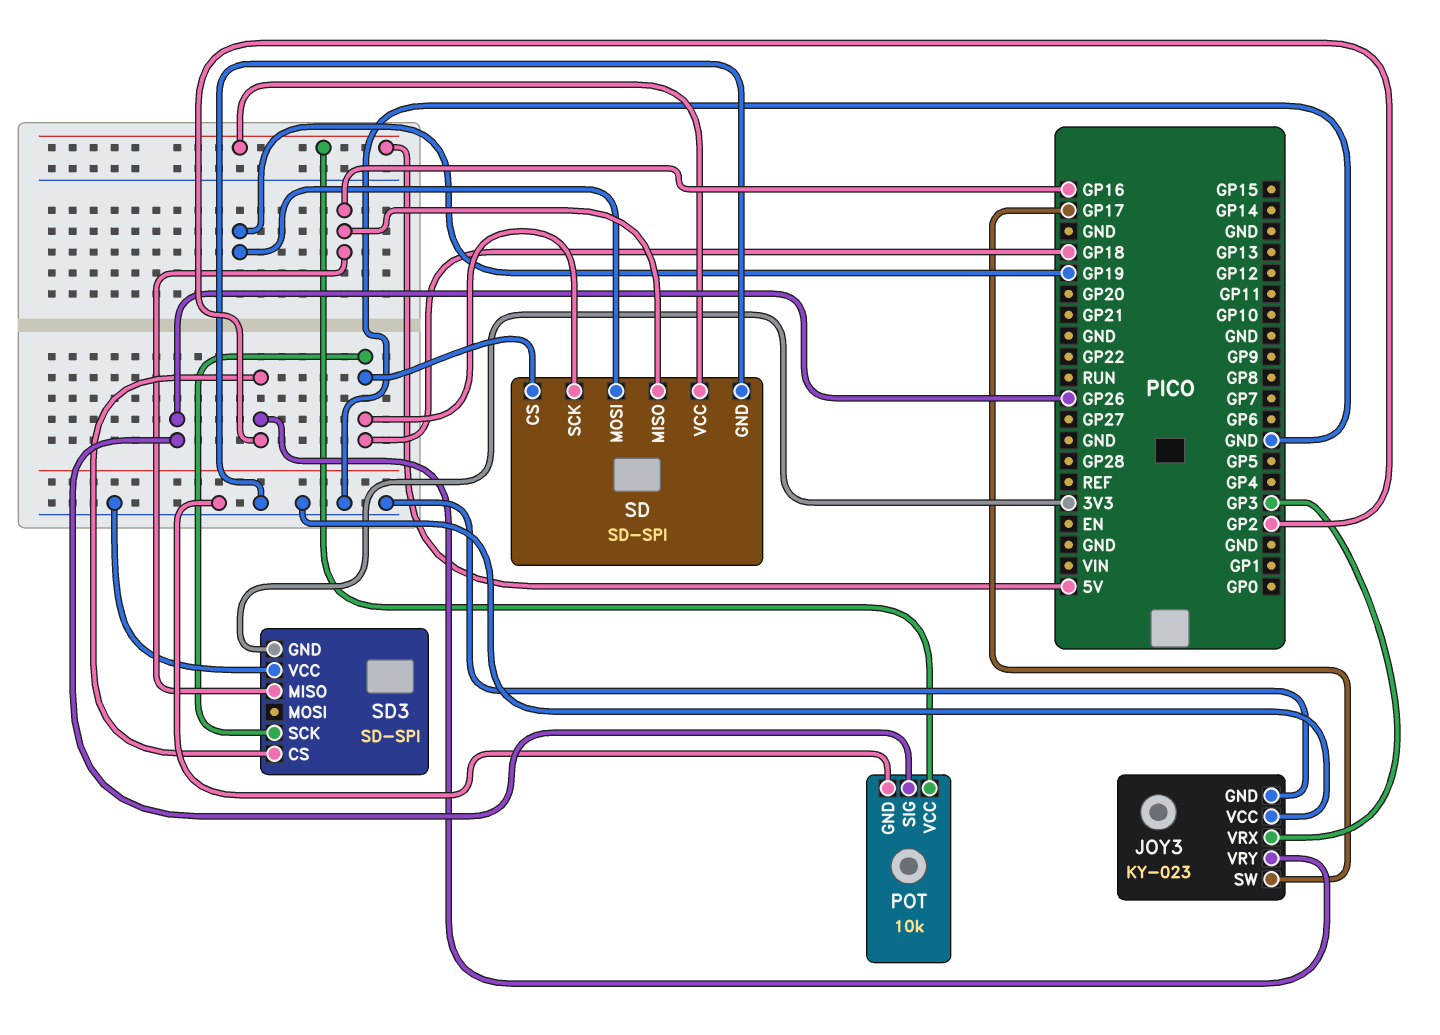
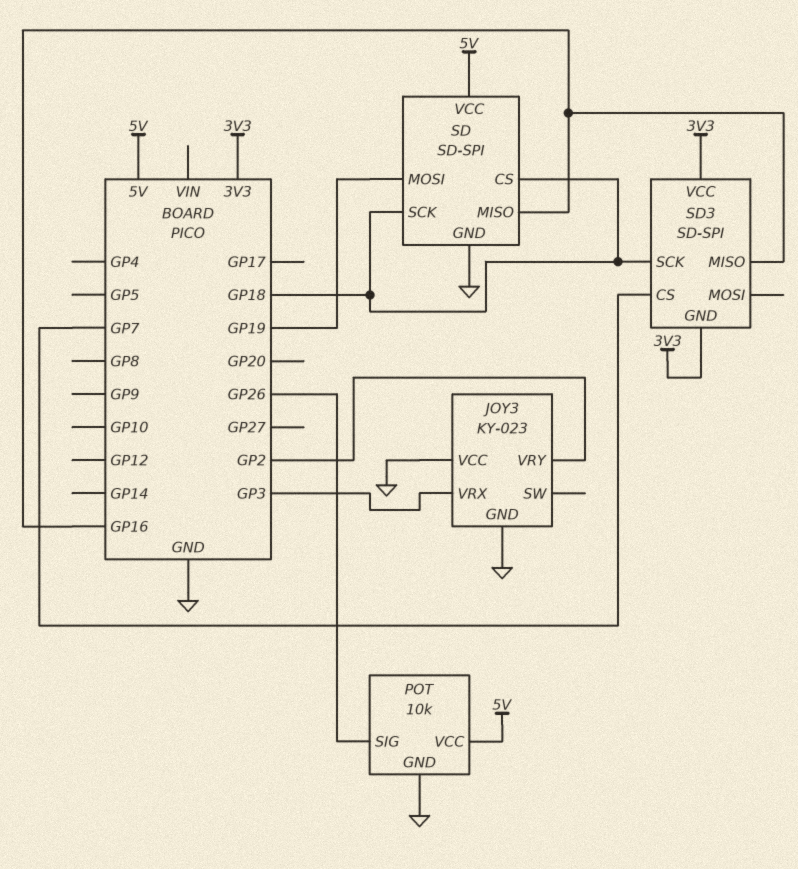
JOY3 pin SW: GP17 -> none
SD3 pin CS: GP2 -> GP7
SD3 pin VCC: GND -> 3V3

